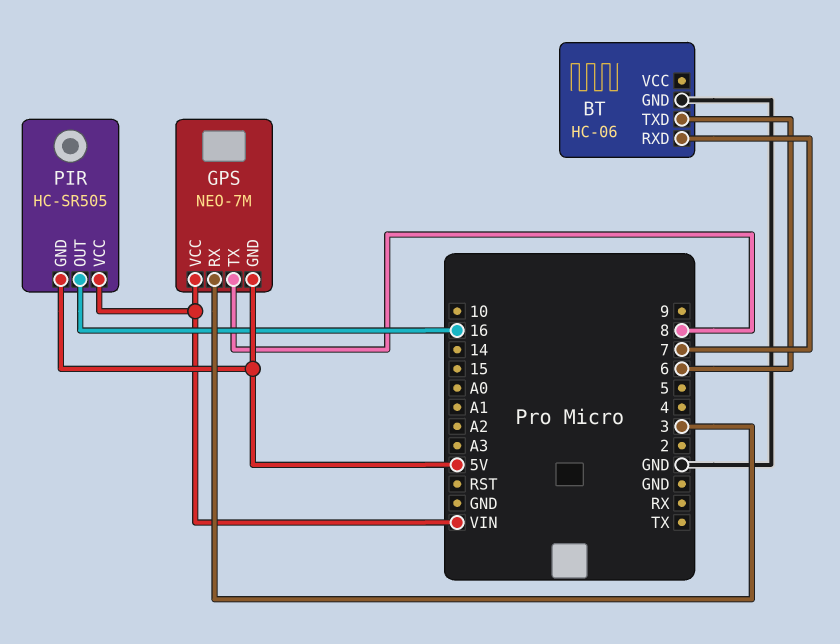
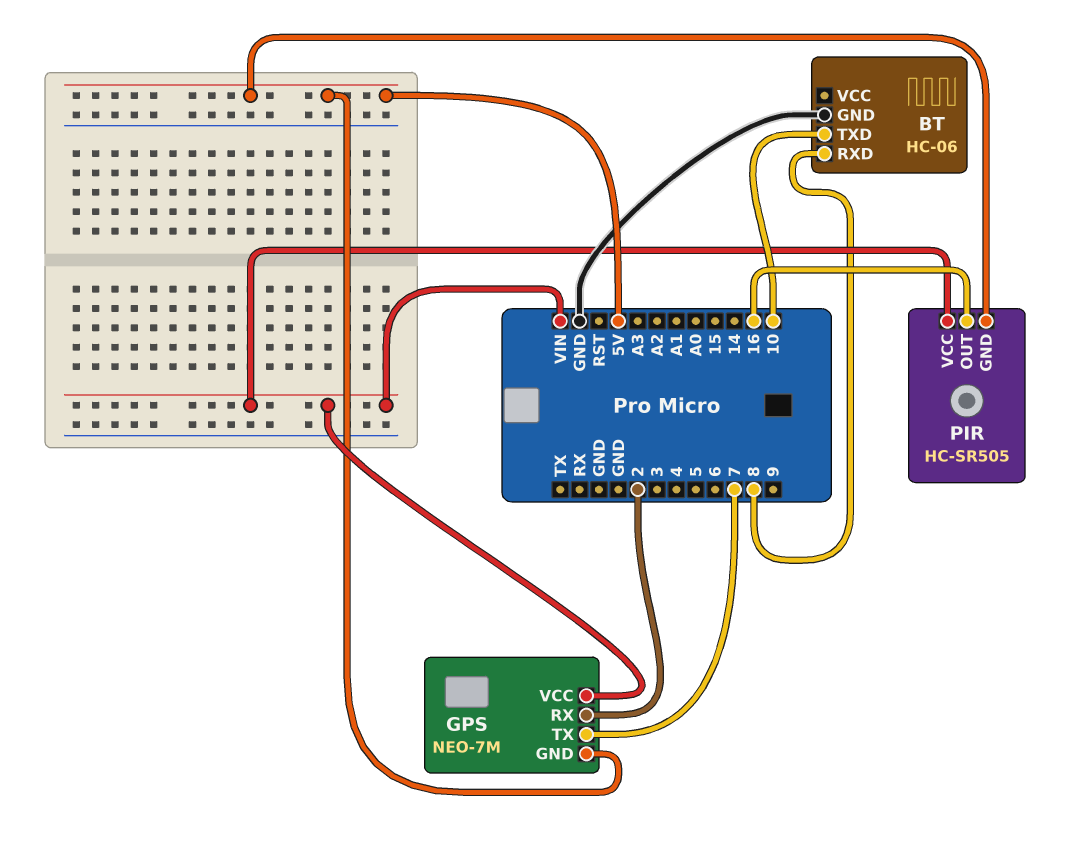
BT pin RXD: 7 -> 8
BT pin TXD: 6 -> 10
GPS pin RX: 3 -> 2
GPS pin TX: 8 -> 7

